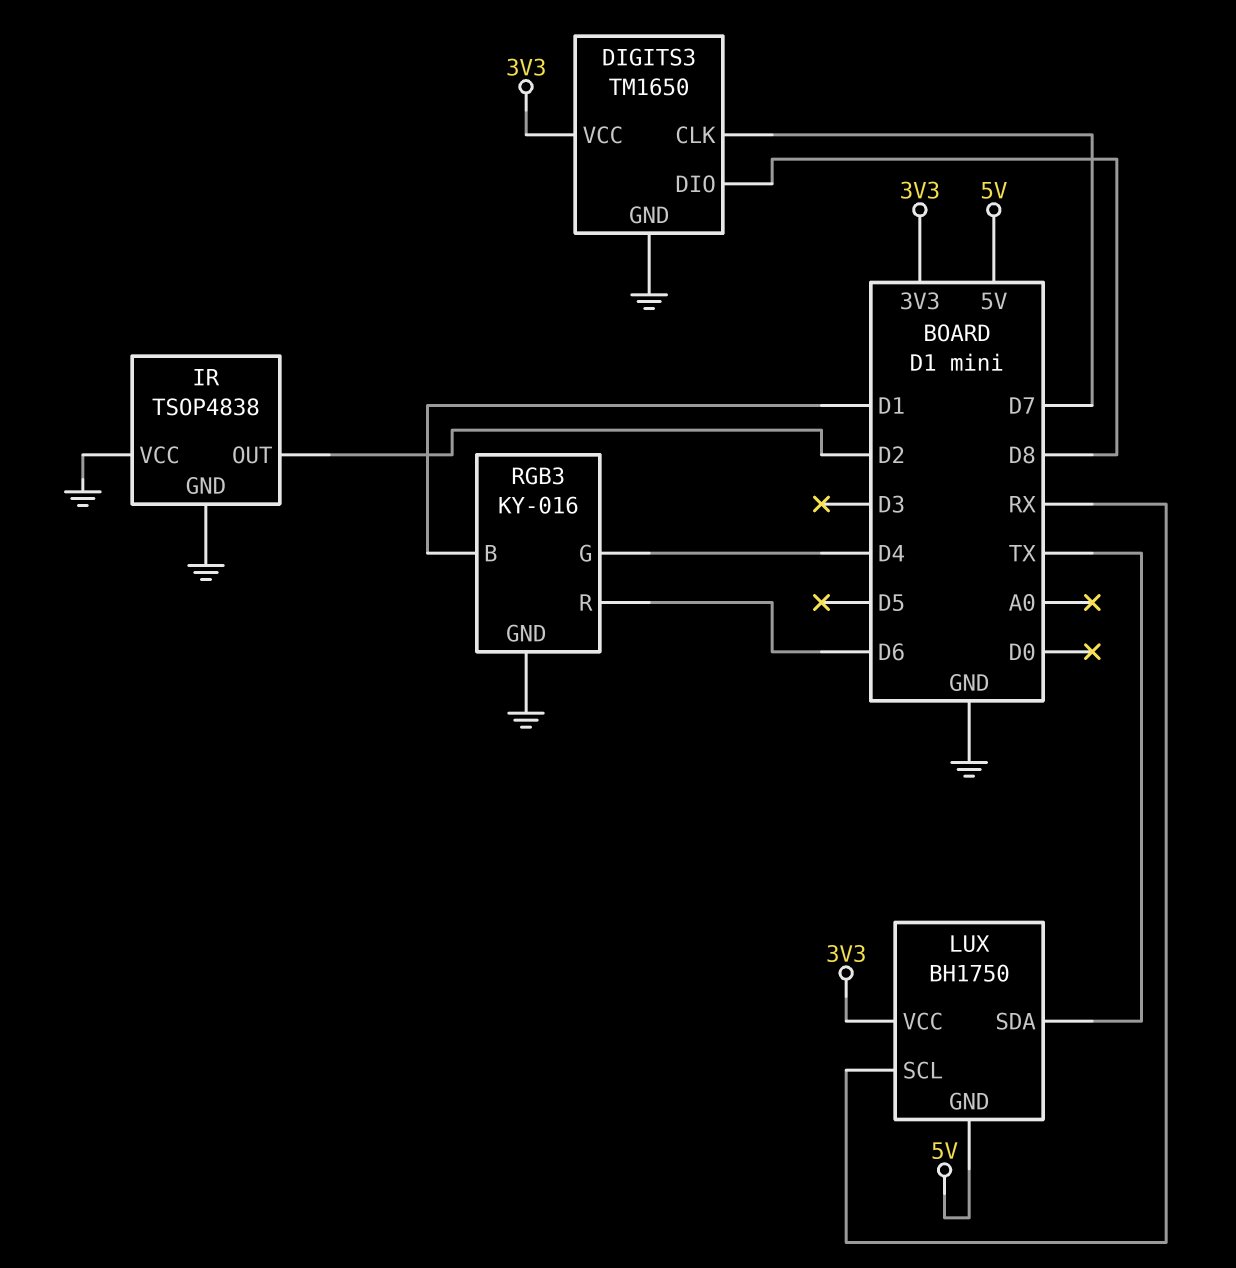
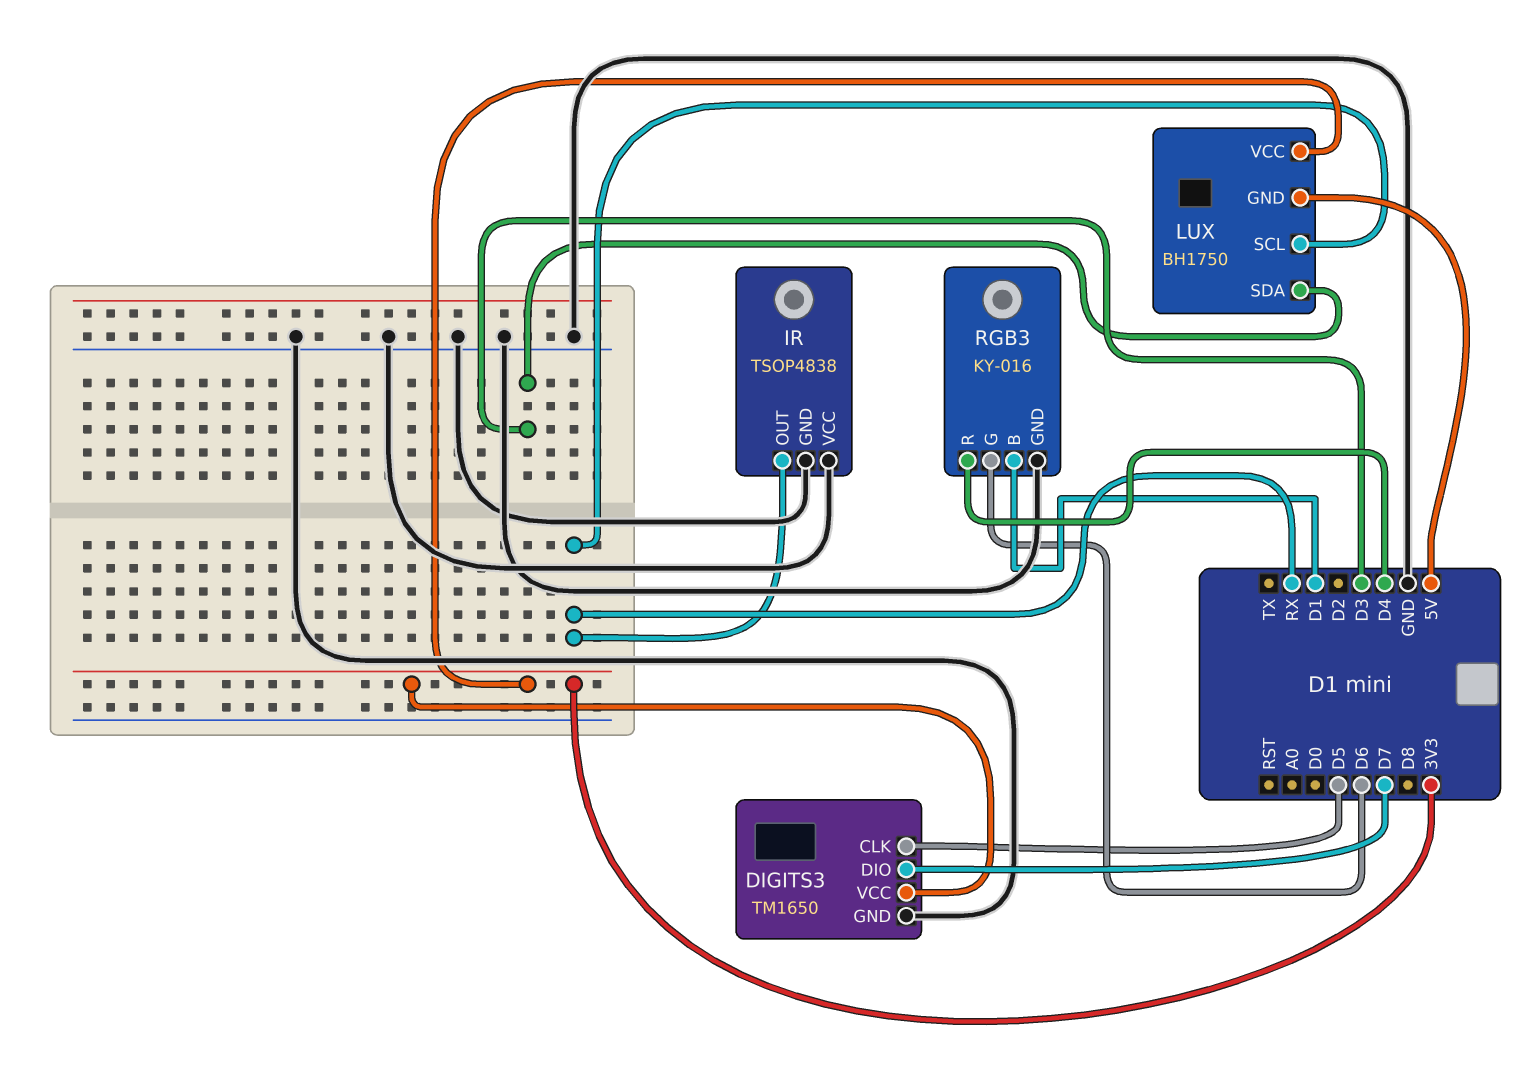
DIGITS3 pin CLK: D7 -> D5
DIGITS3 pin DIO: D8 -> D7
IR pin OUT: D2 -> RX
LUX pin SDA: TX -> D3
RGB3 pin G: D4 -> D6
RGB3 pin R: D6 -> D4

